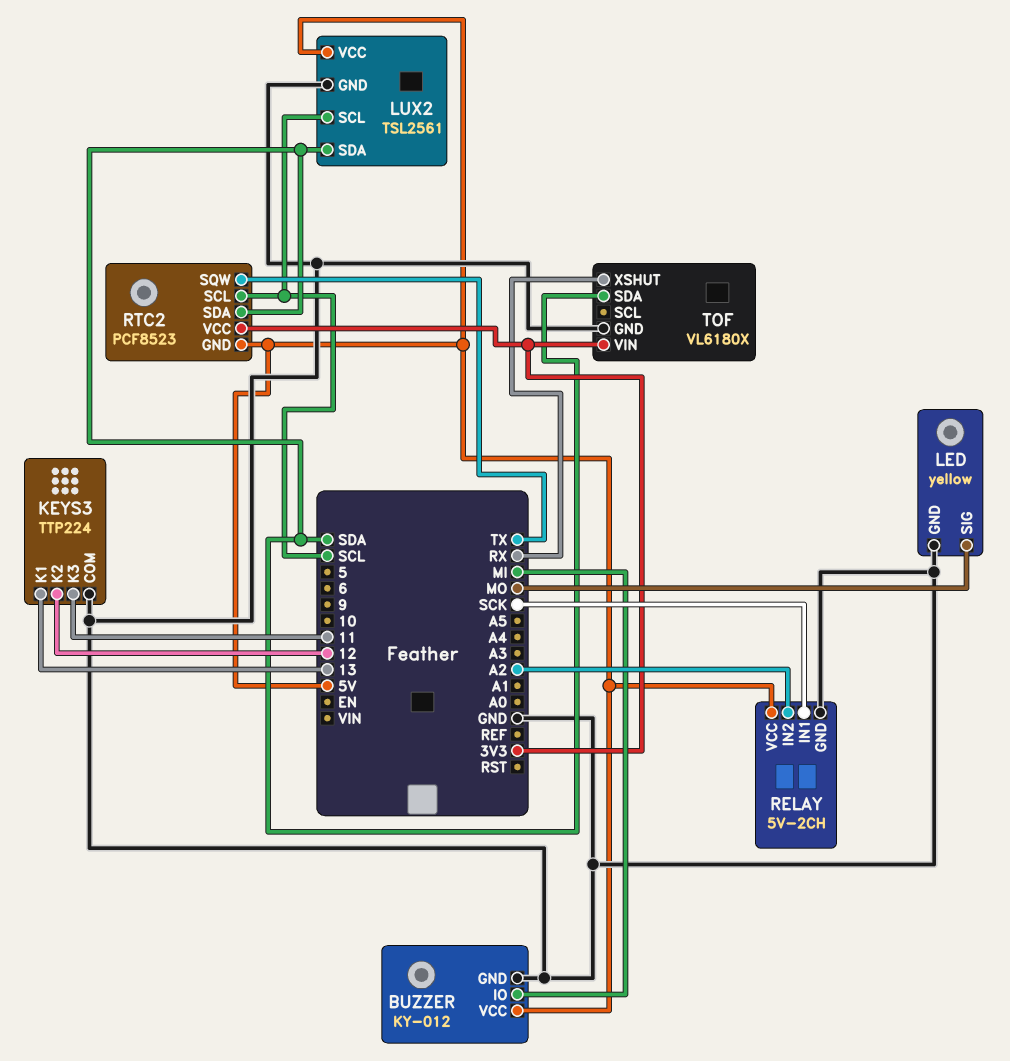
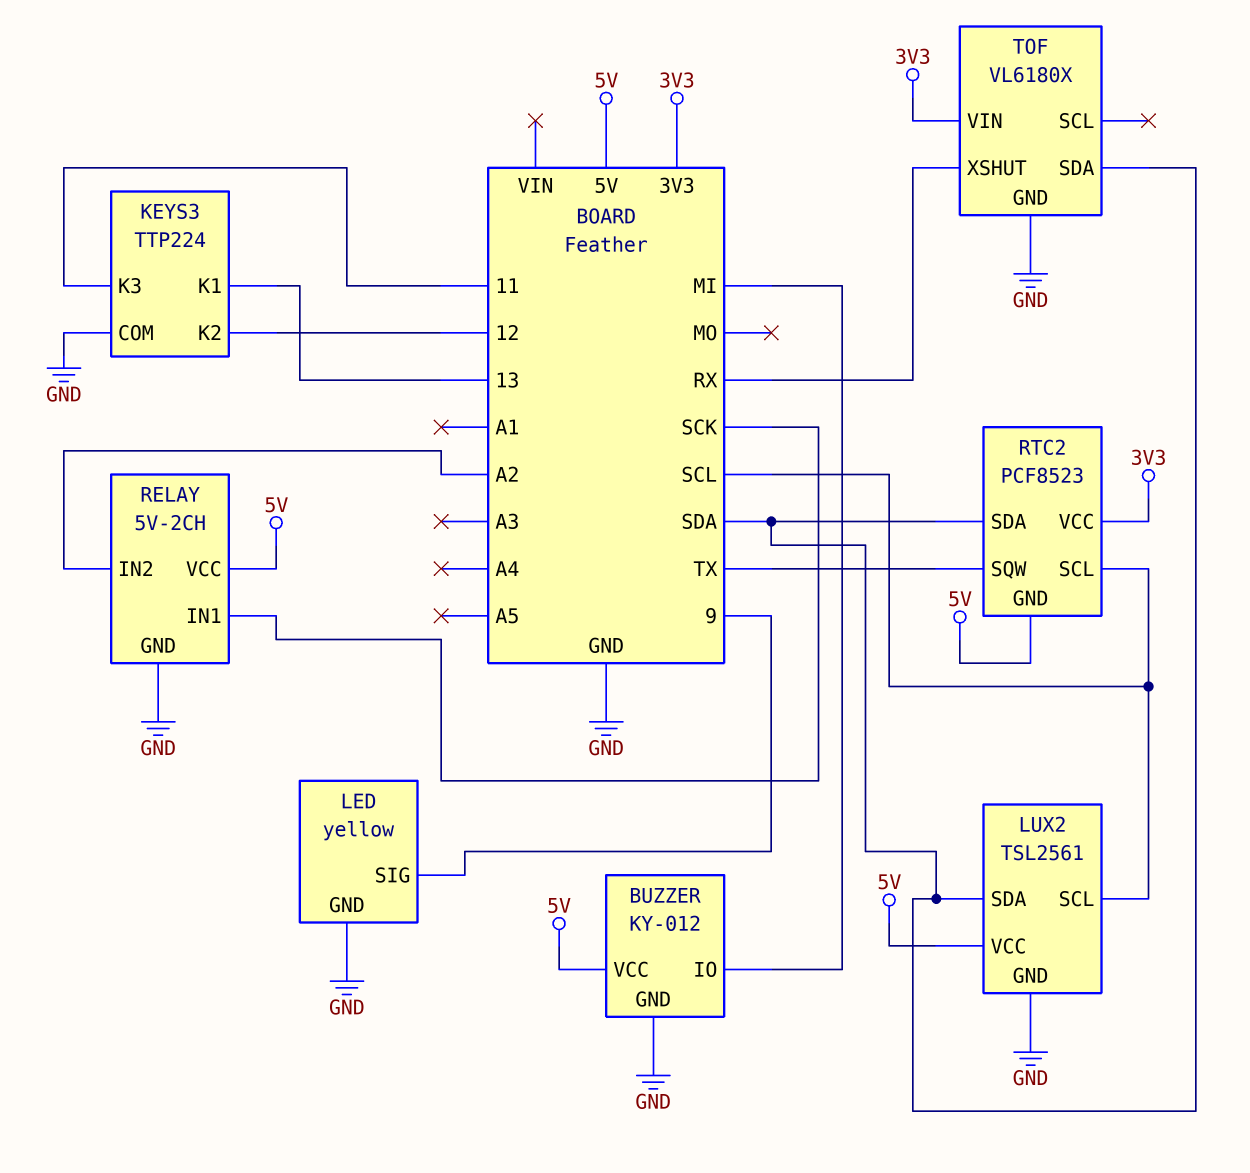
LED pin SIG: MO -> 9

